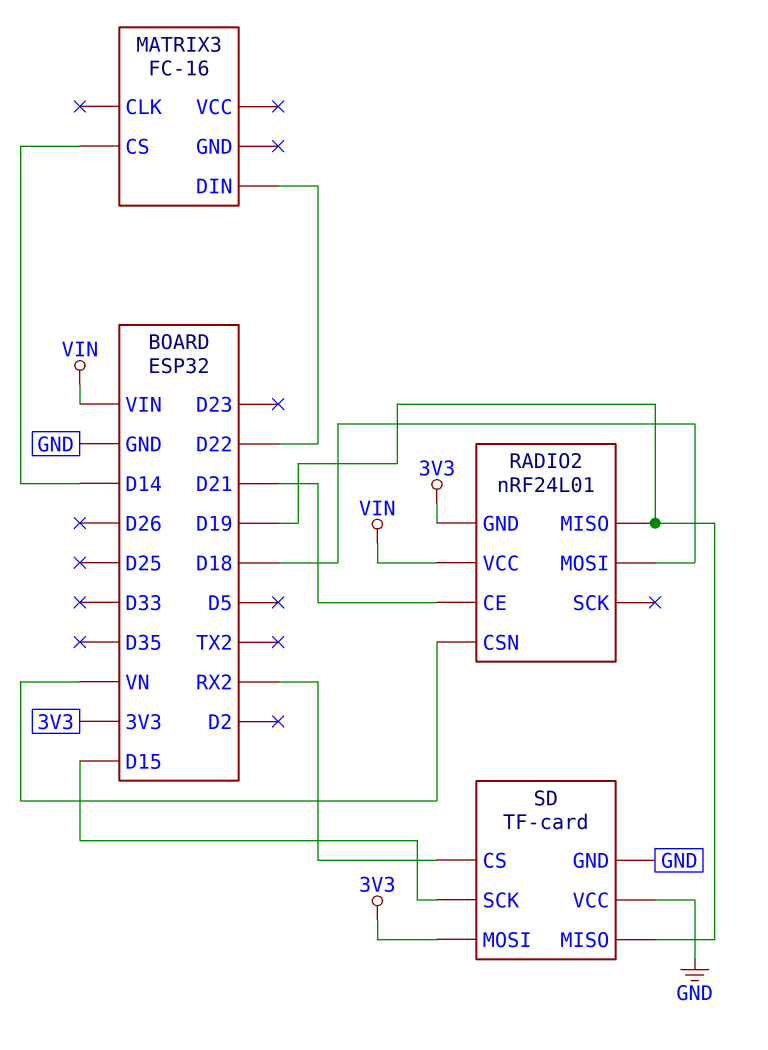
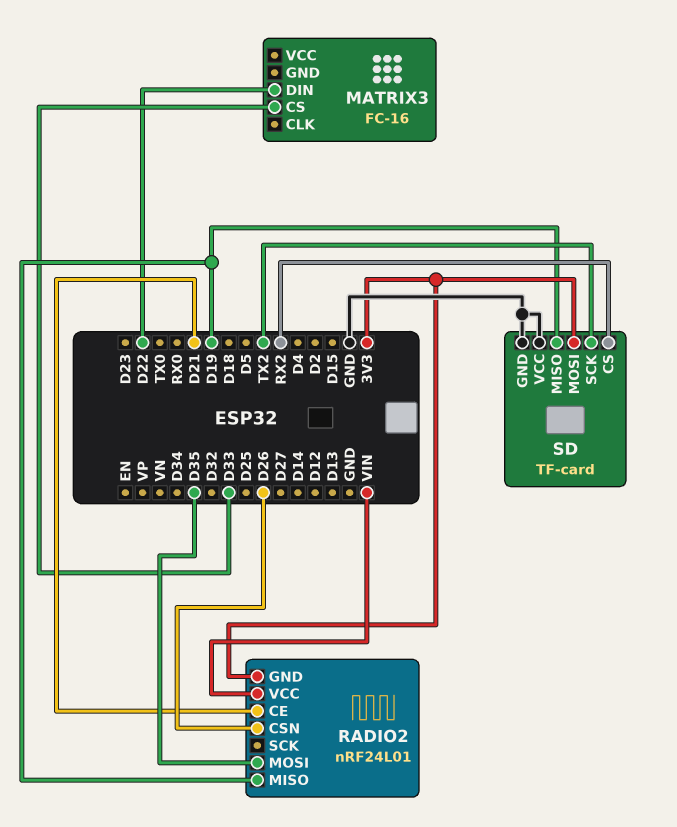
MATRIX3 pin CS: D14 -> D33
RADIO2 pin CSN: VN -> D26
RADIO2 pin MOSI: D18 -> D35
SD pin SCK: D15 -> TX2

